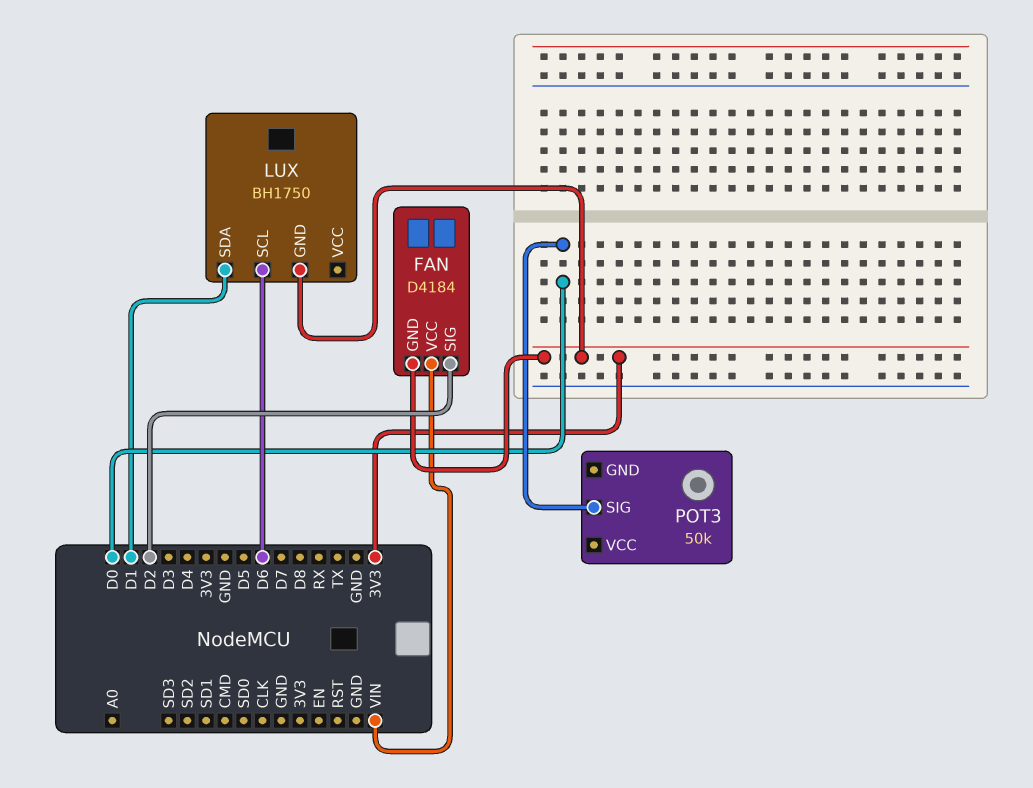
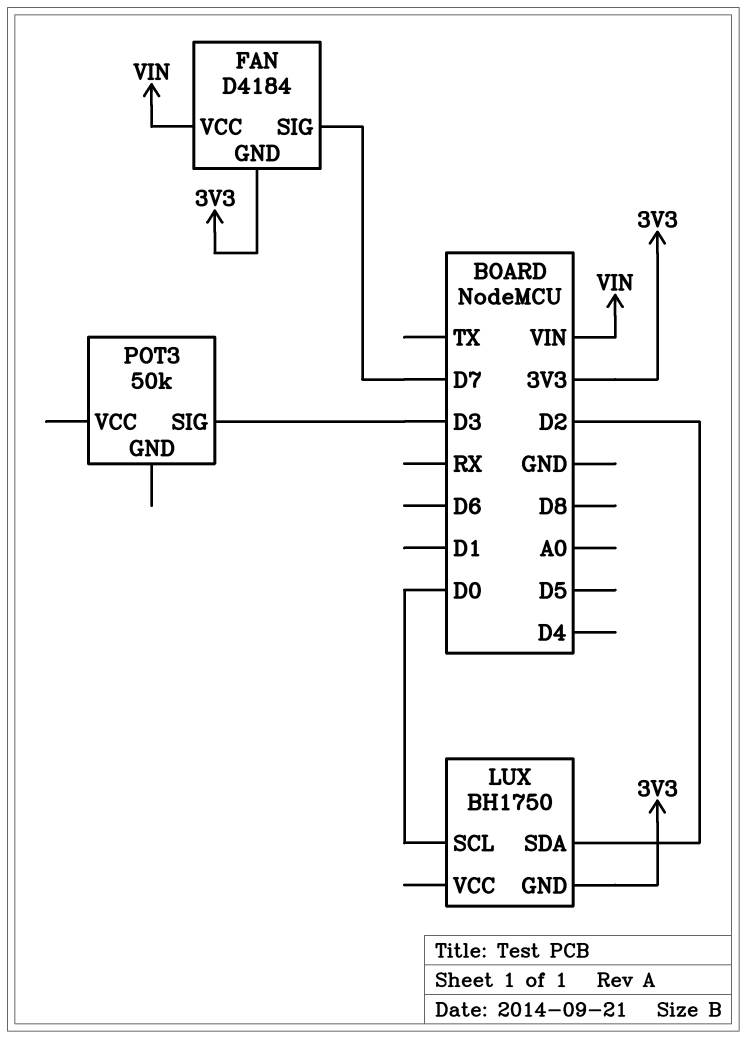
FAN pin SIG: D2 -> D7
LUX pin SCL: D6 -> D0
LUX pin SDA: D1 -> D2
POT3 pin SIG: D0 -> D3

